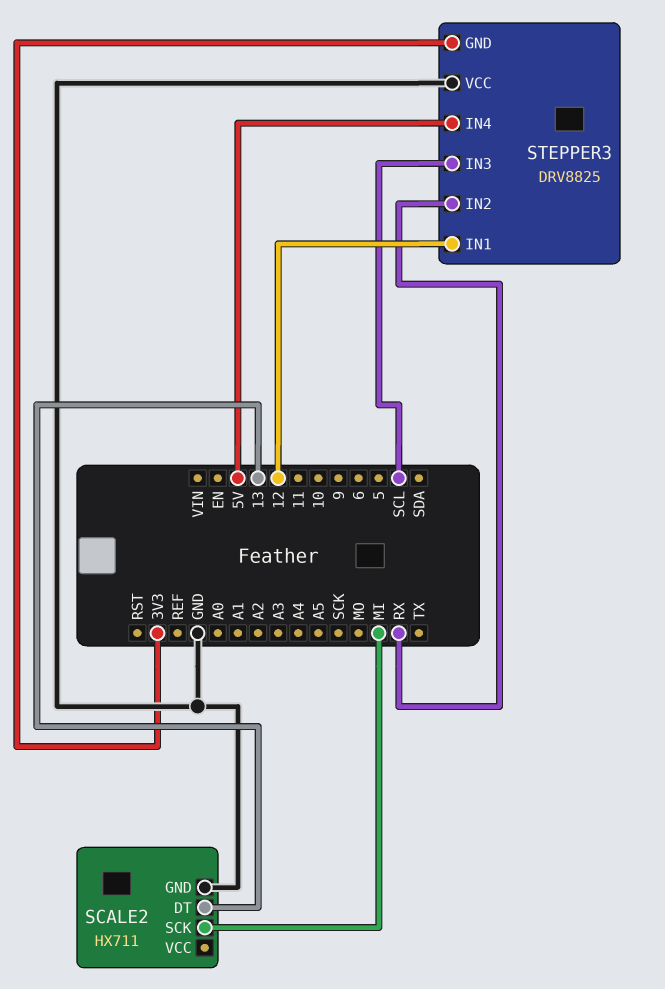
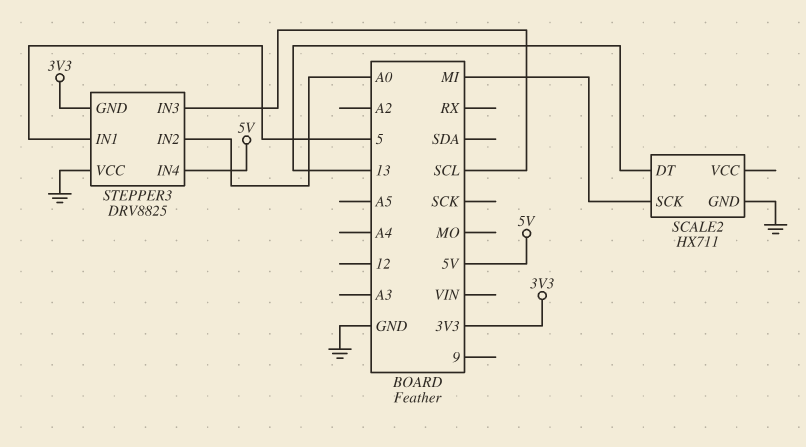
STEPPER3 pin IN1: 12 -> 5
STEPPER3 pin IN2: RX -> A0

